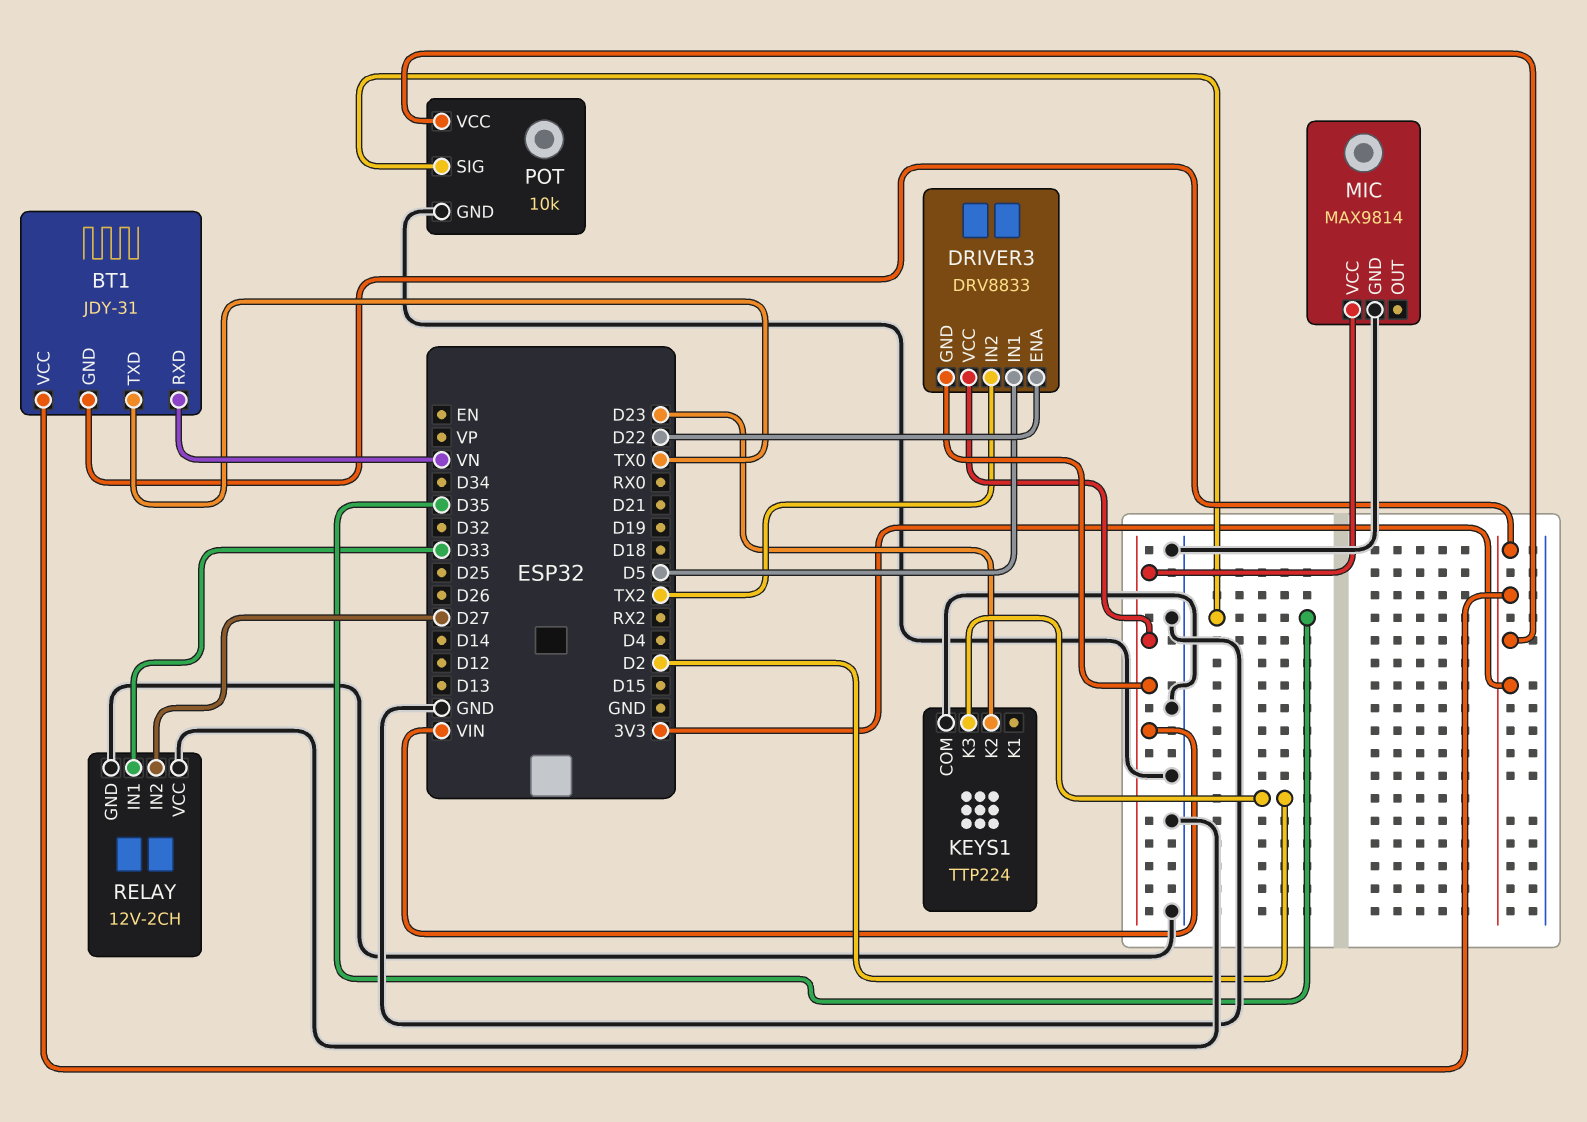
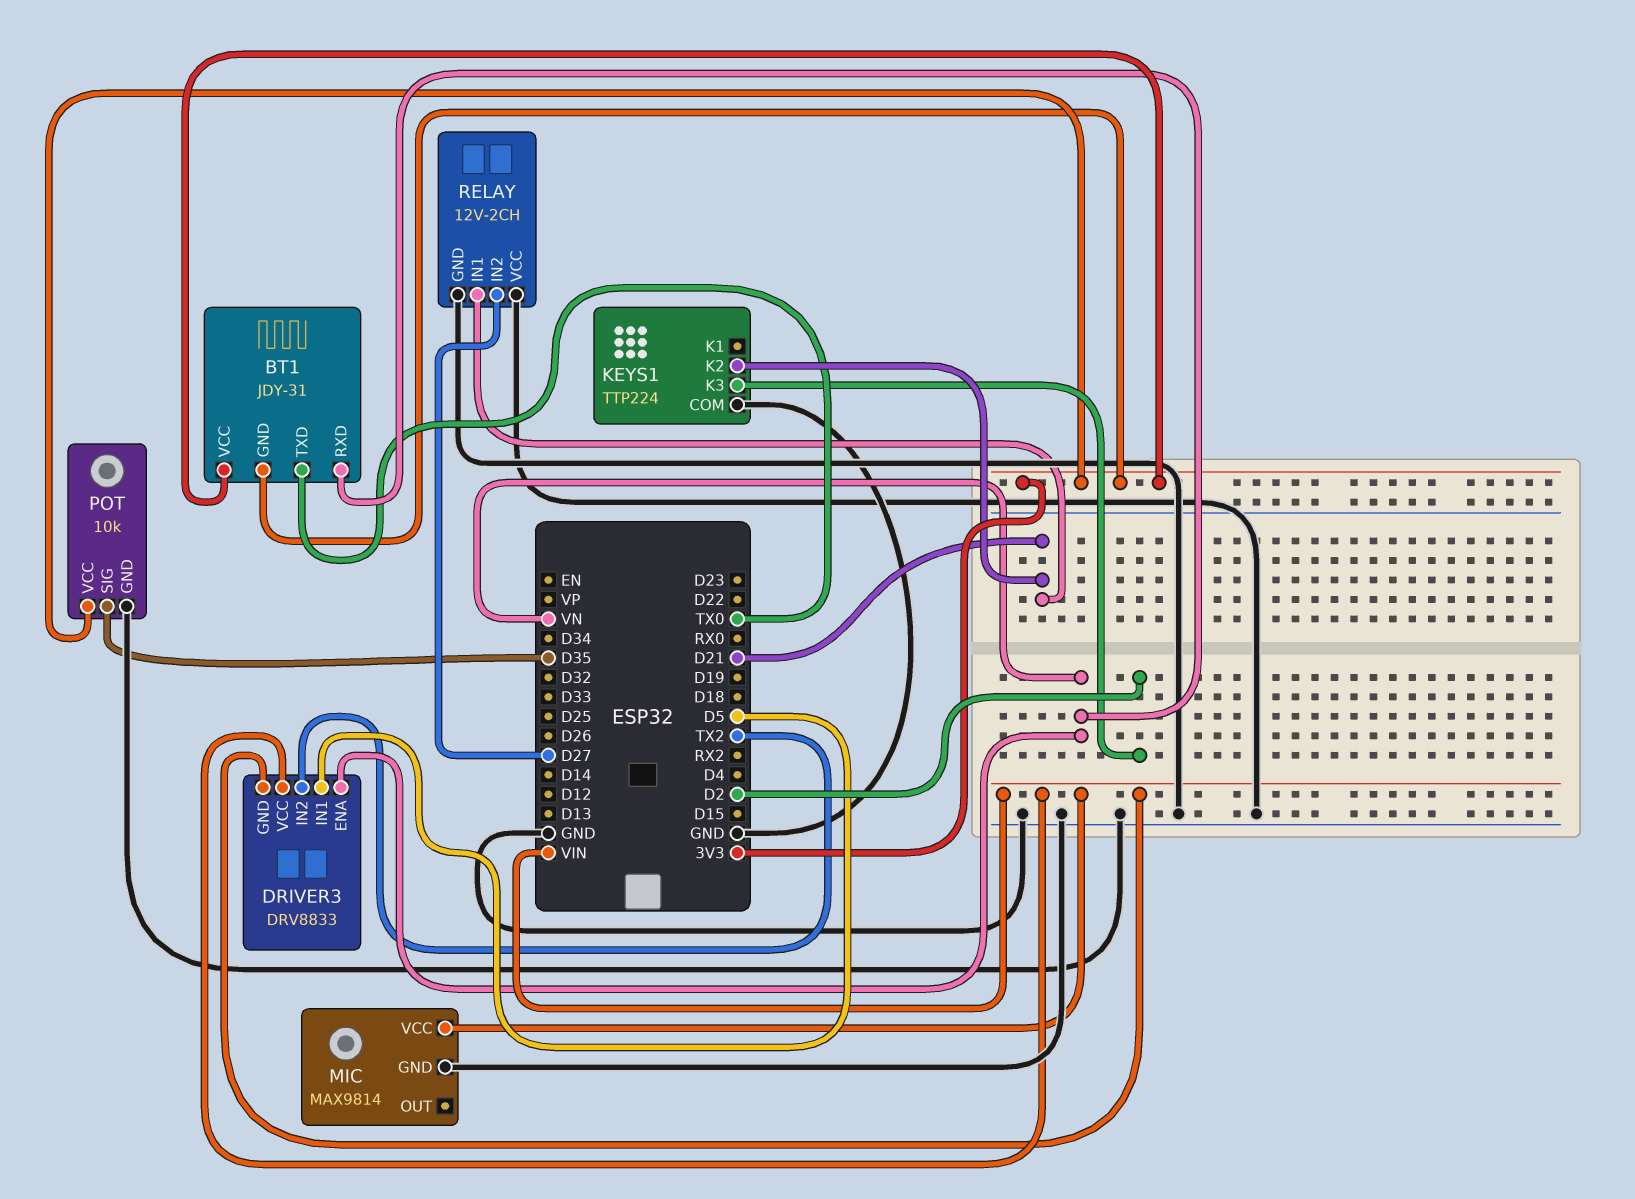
DRIVER3 pin ENA: D22 -> VN
KEYS1 pin K2: D23 -> D21
RELAY pin IN1: D33 -> D21

